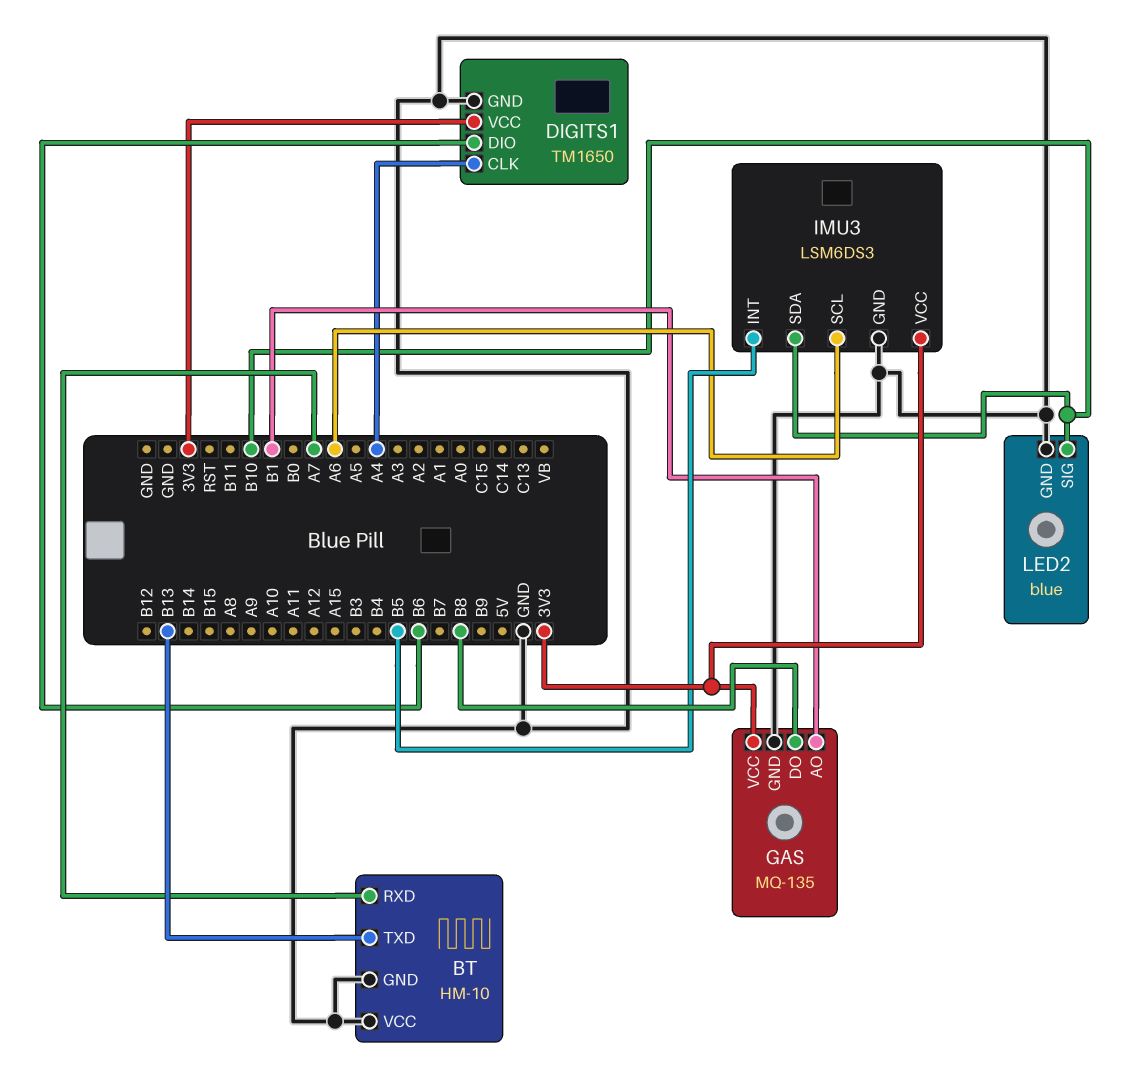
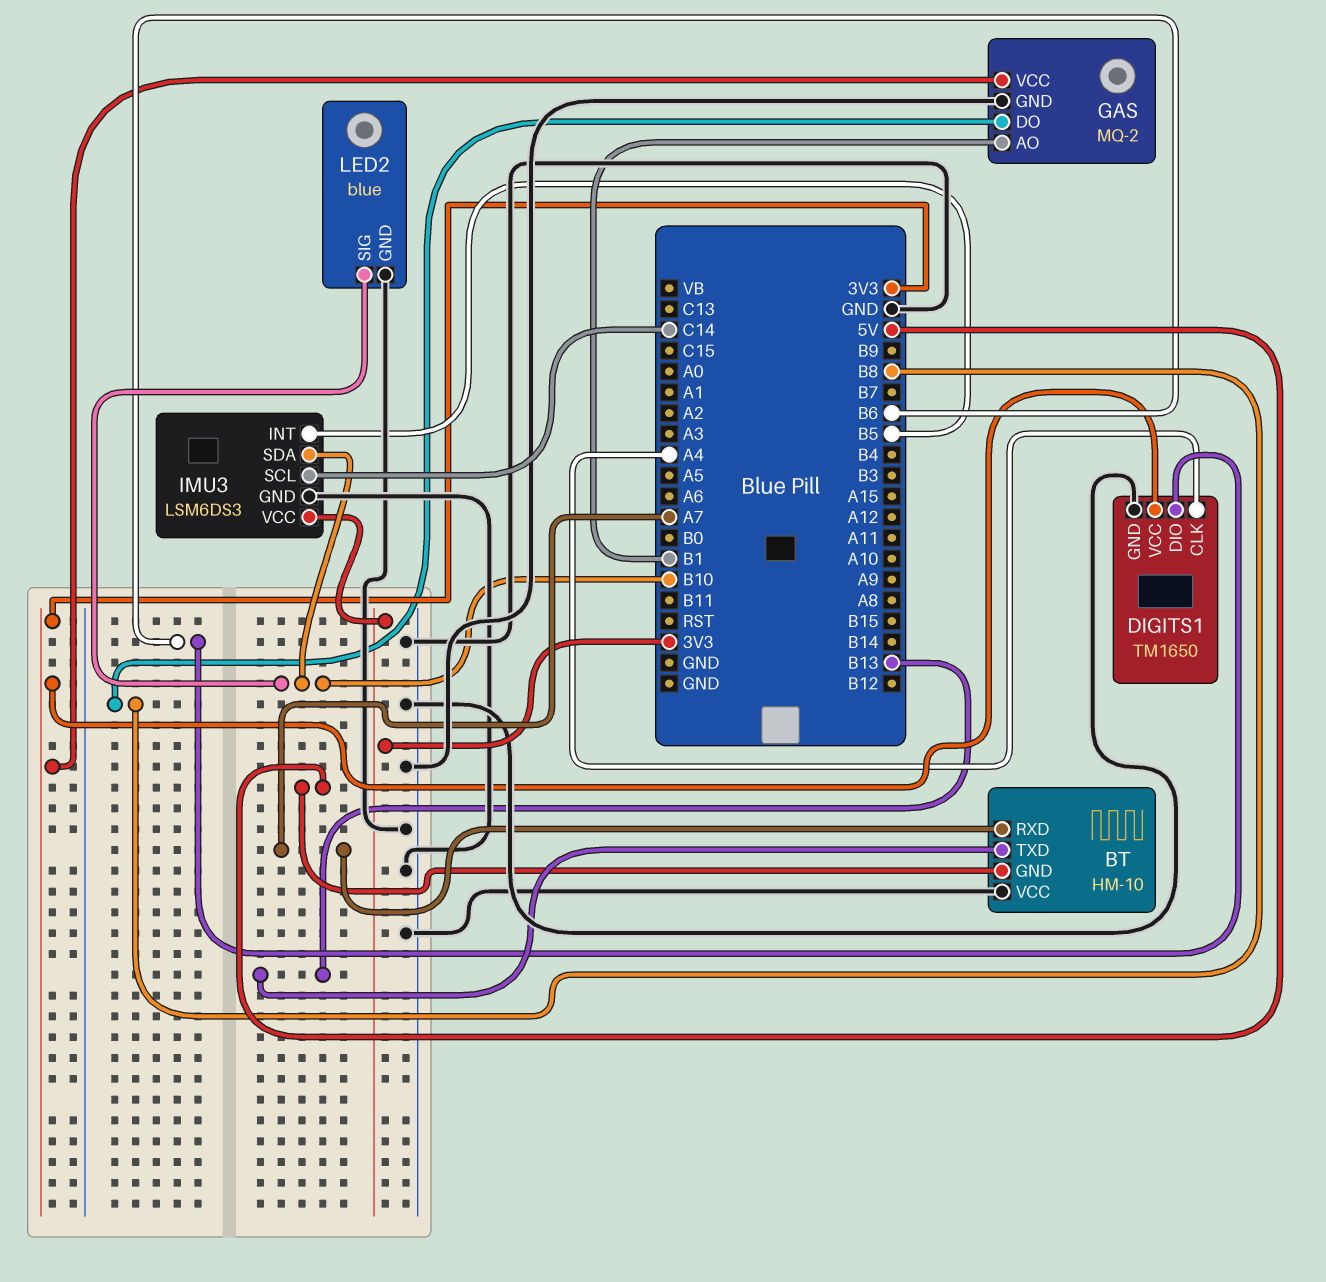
BT pin GND: GND -> 5V
GAS: MQ-135 -> MQ-2
IMU3 pin SCL: A6 -> C14

